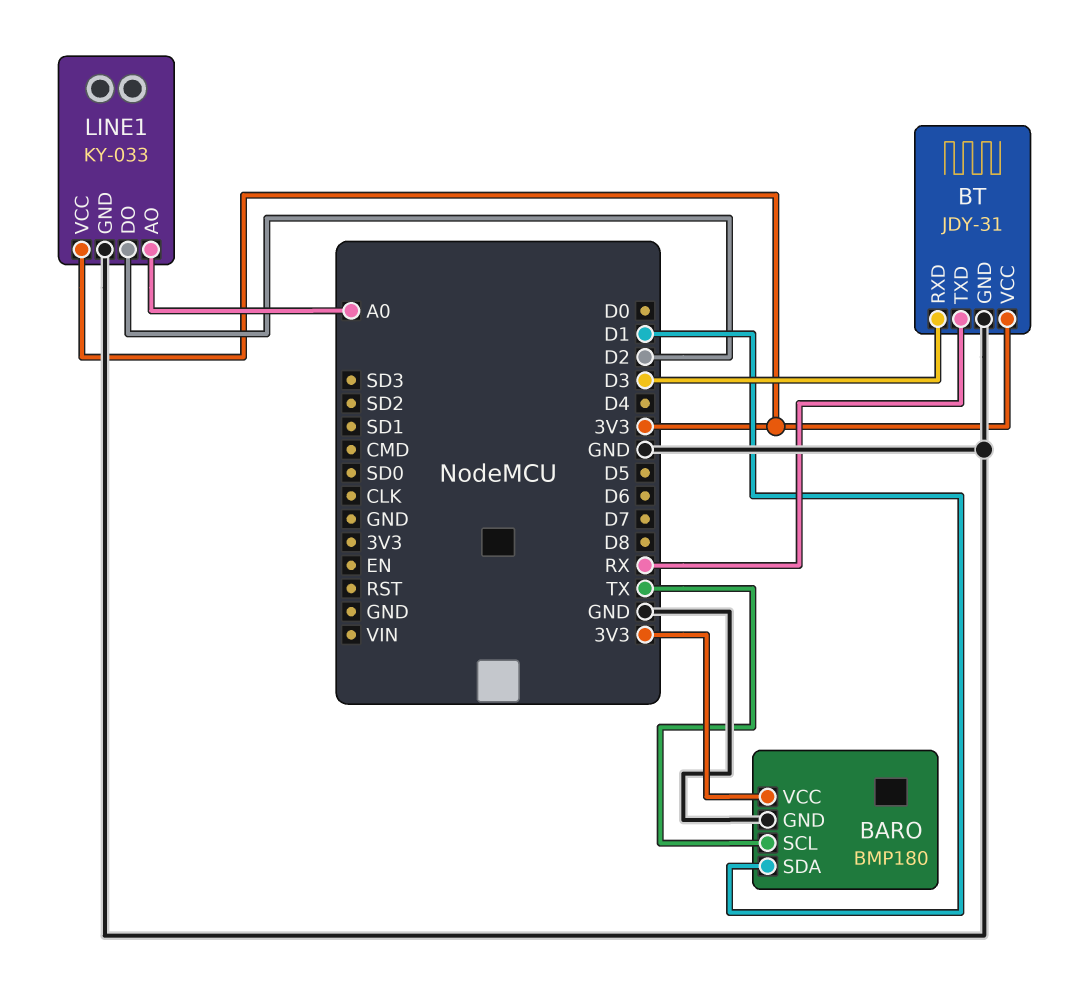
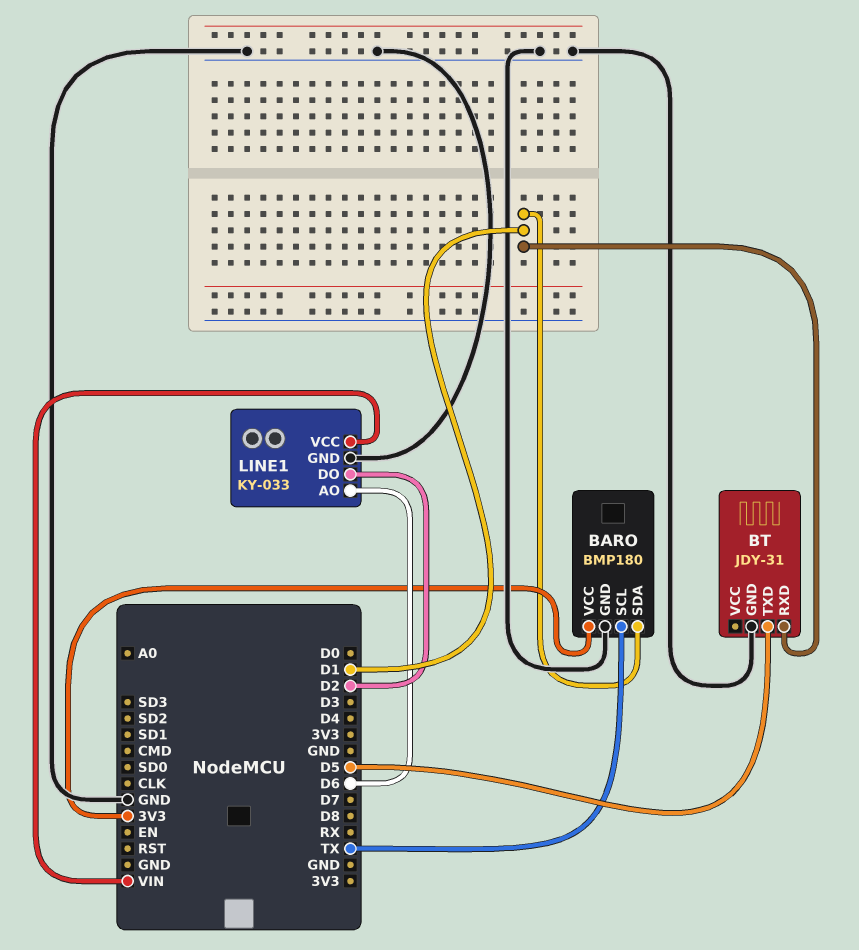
BT pin RXD: D3 -> D1
BT pin TXD: RX -> D5
BT pin VCC: 3V3 -> none
LINE1 pin AO: A0 -> D6
LINE1 pin VCC: 3V3 -> VIN

